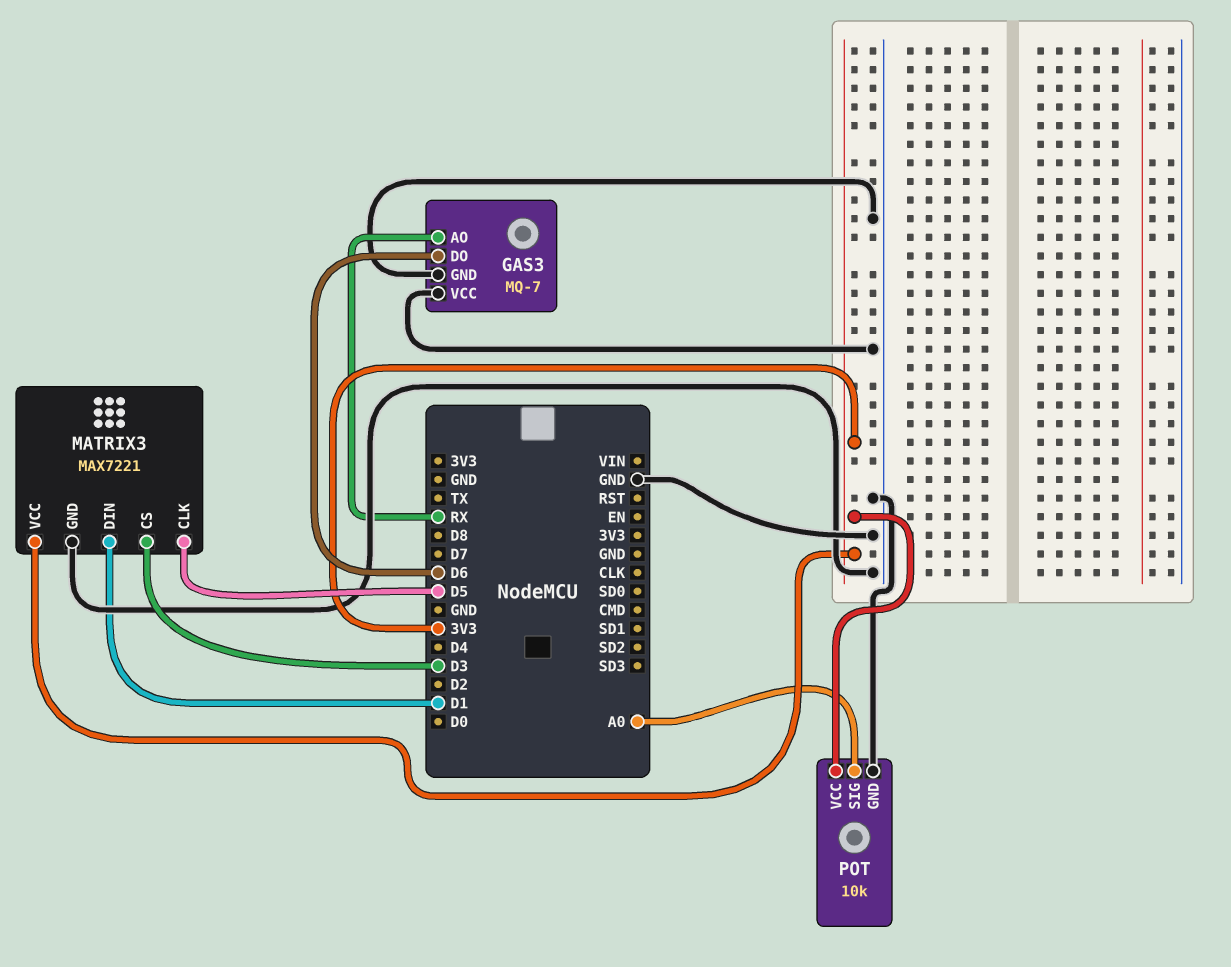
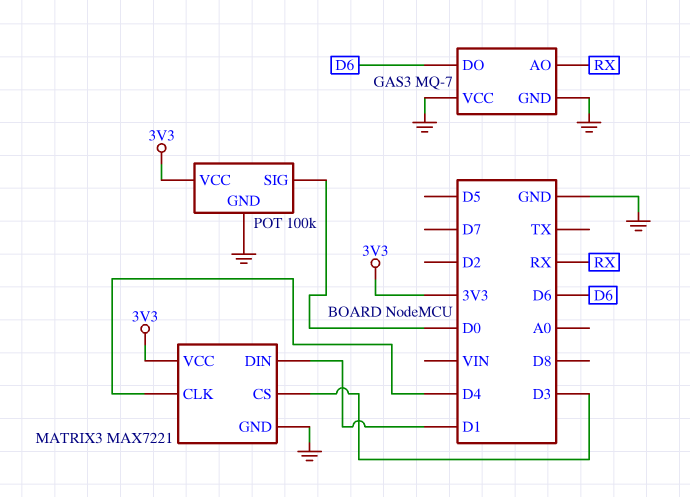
MATRIX3 pin CLK: D5 -> D4
POT: 10k -> 100k
POT pin SIG: A0 -> D0

